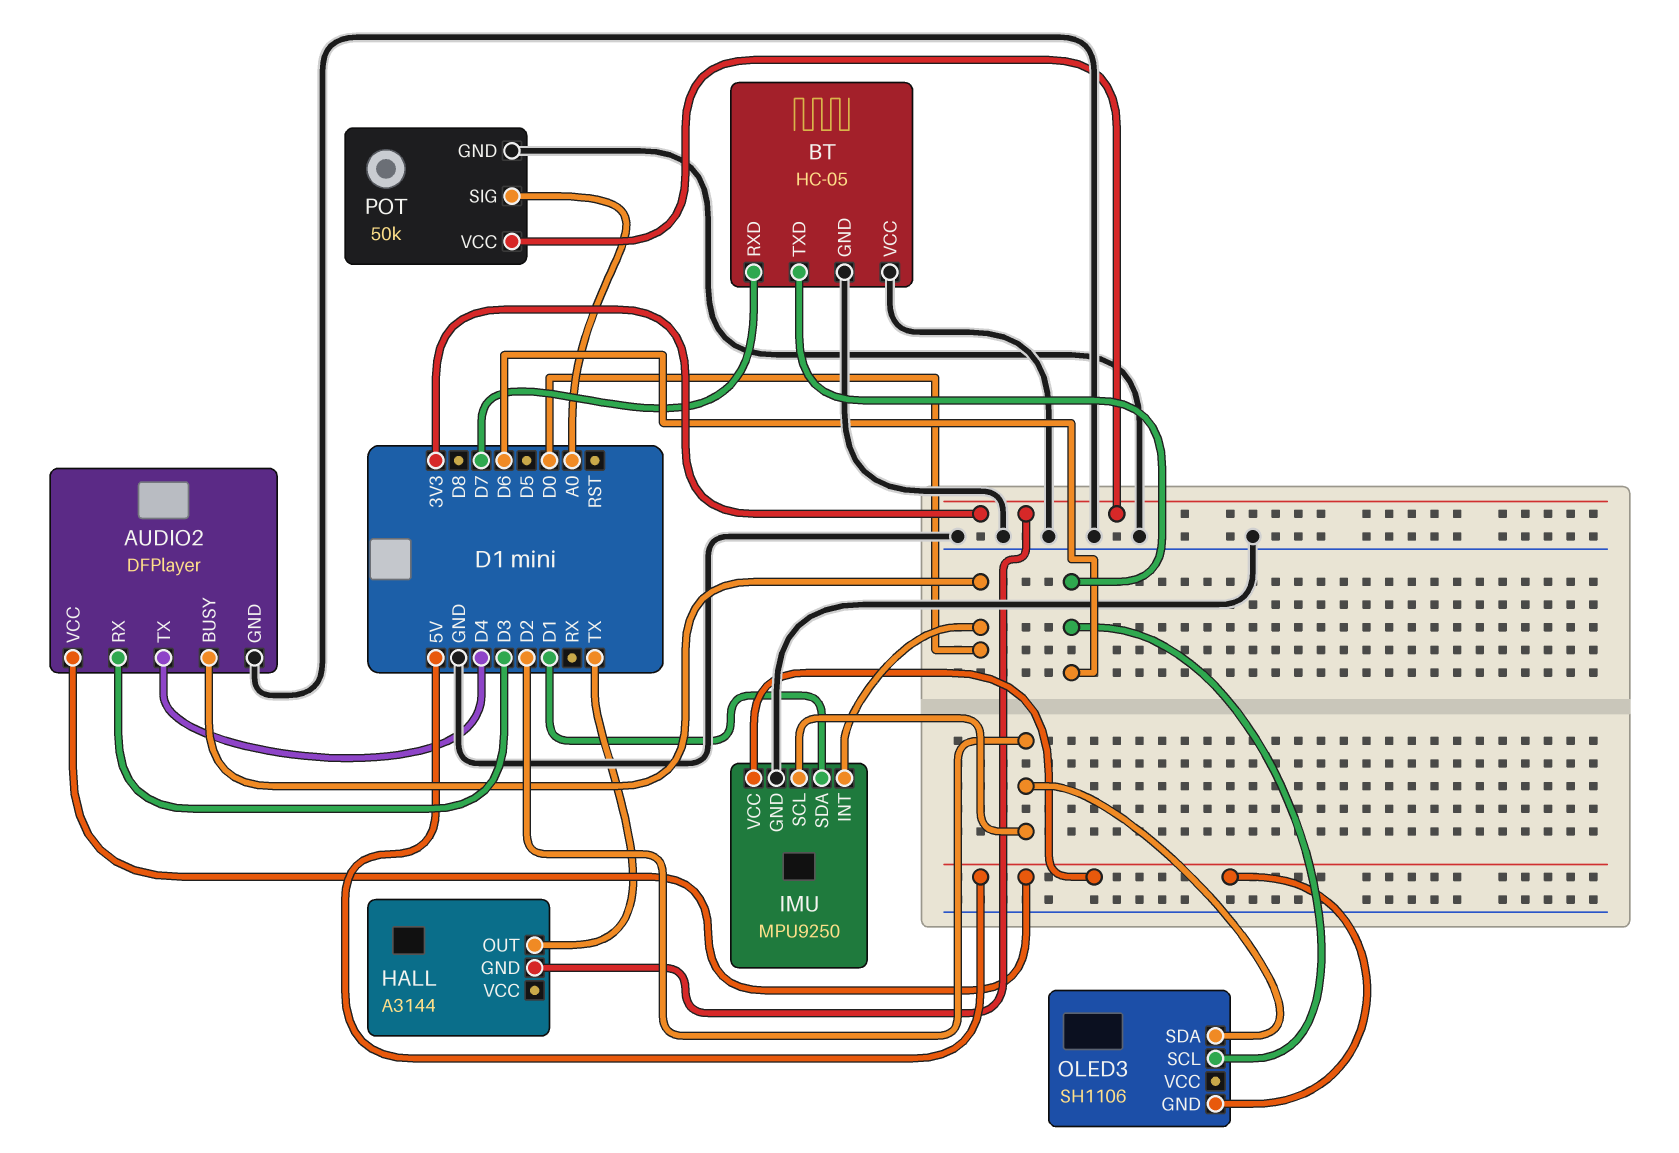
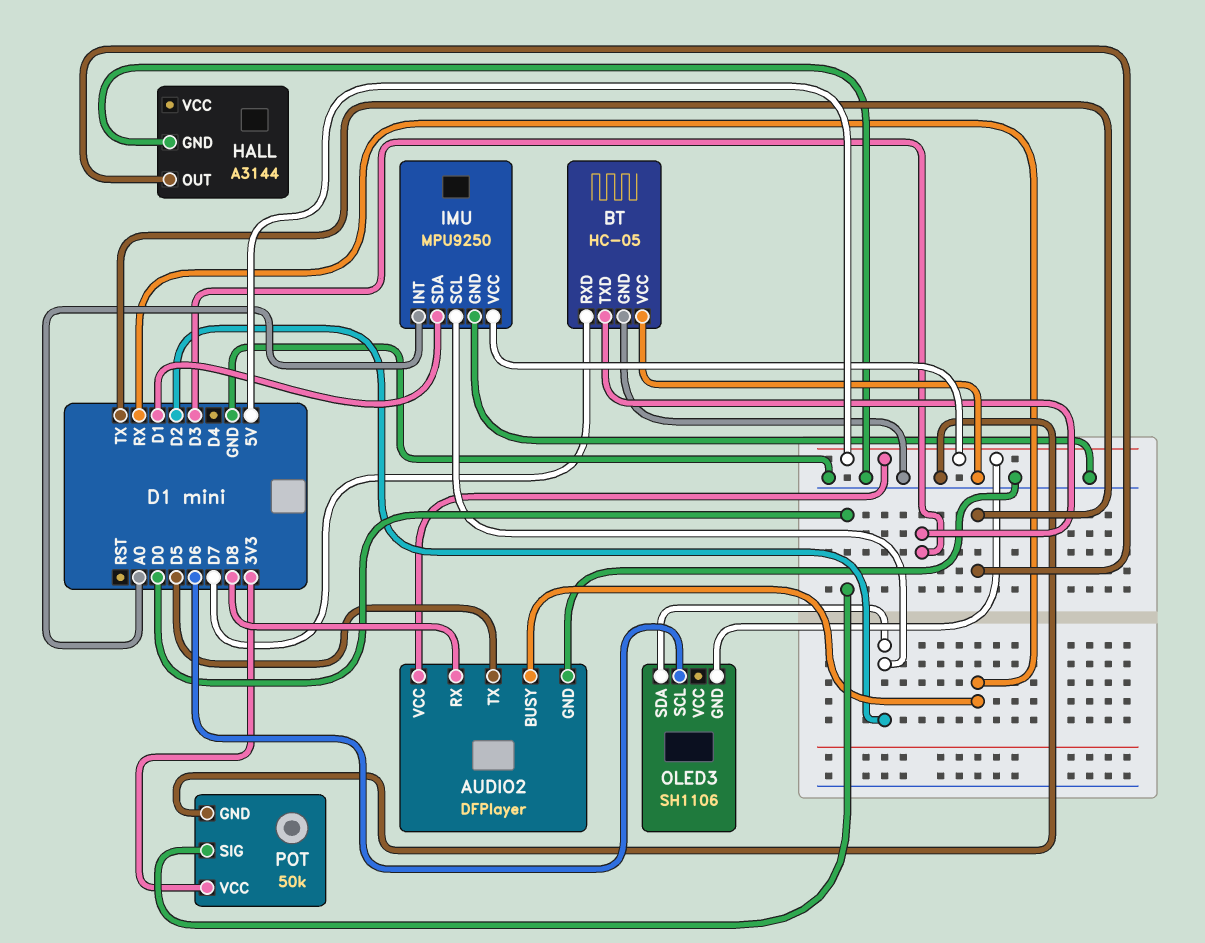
AUDIO2 pin BUSY: D0 -> RX
AUDIO2 pin RX: D3 -> D8
AUDIO2 pin TX: D4 -> D5
BT pin TXD: D6 -> D3
HALL pin GND: 3V3 -> GND
IMU pin INT: D0 -> A0
POT pin SIG: A0 -> D0

